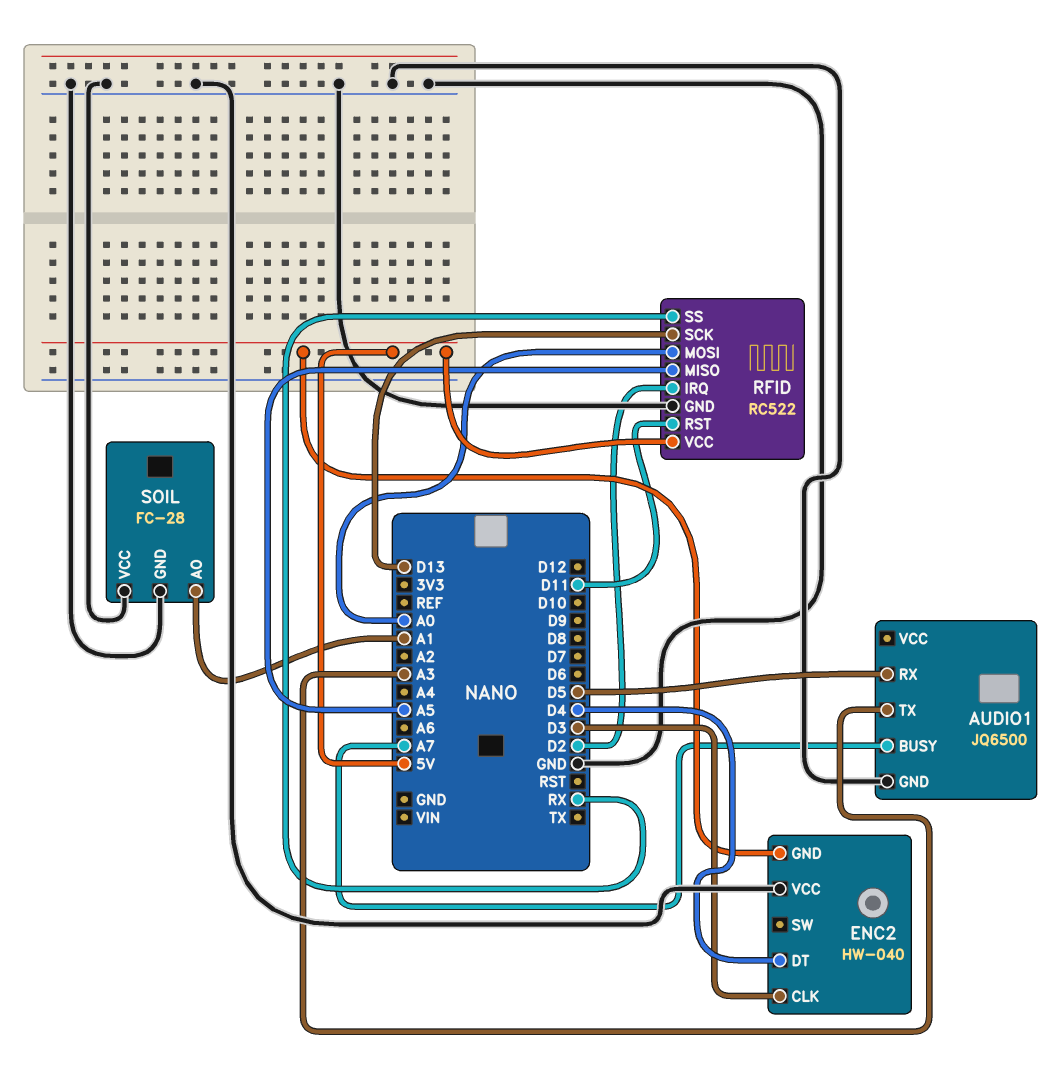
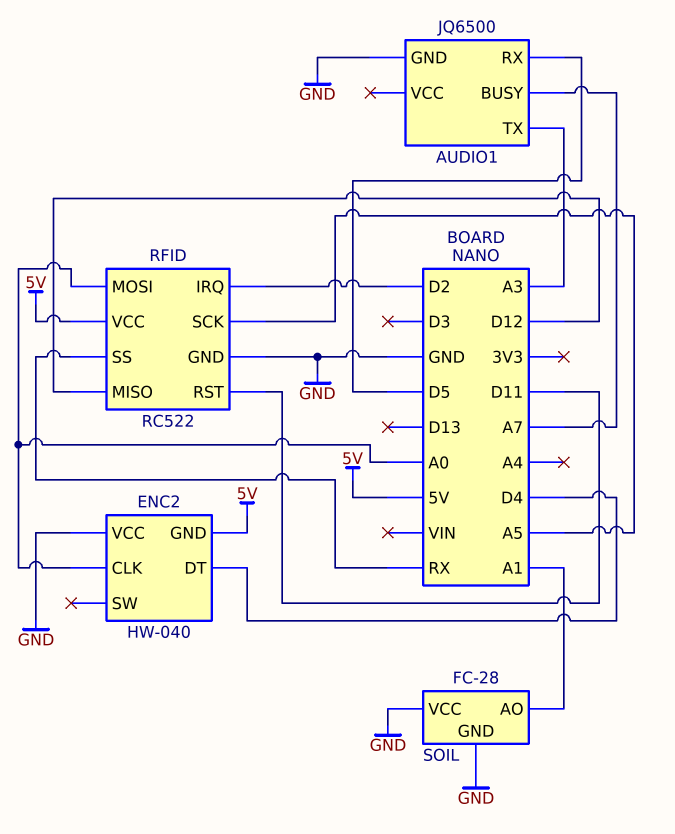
ENC2 pin CLK: D3 -> A0
RFID pin MISO: A5 -> D12
RFID pin SCK: D13 -> A5

